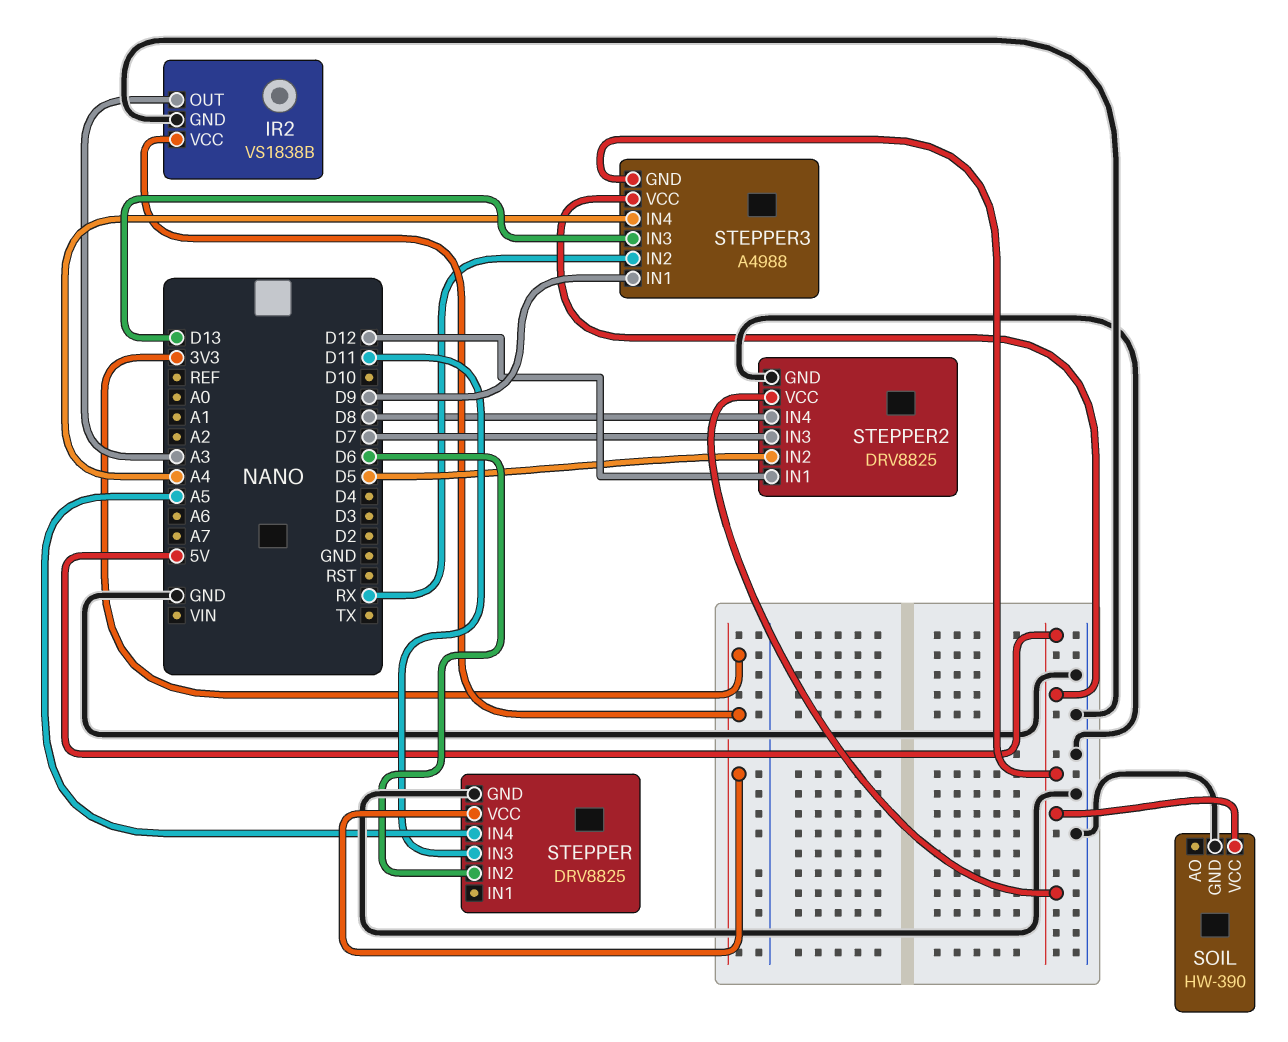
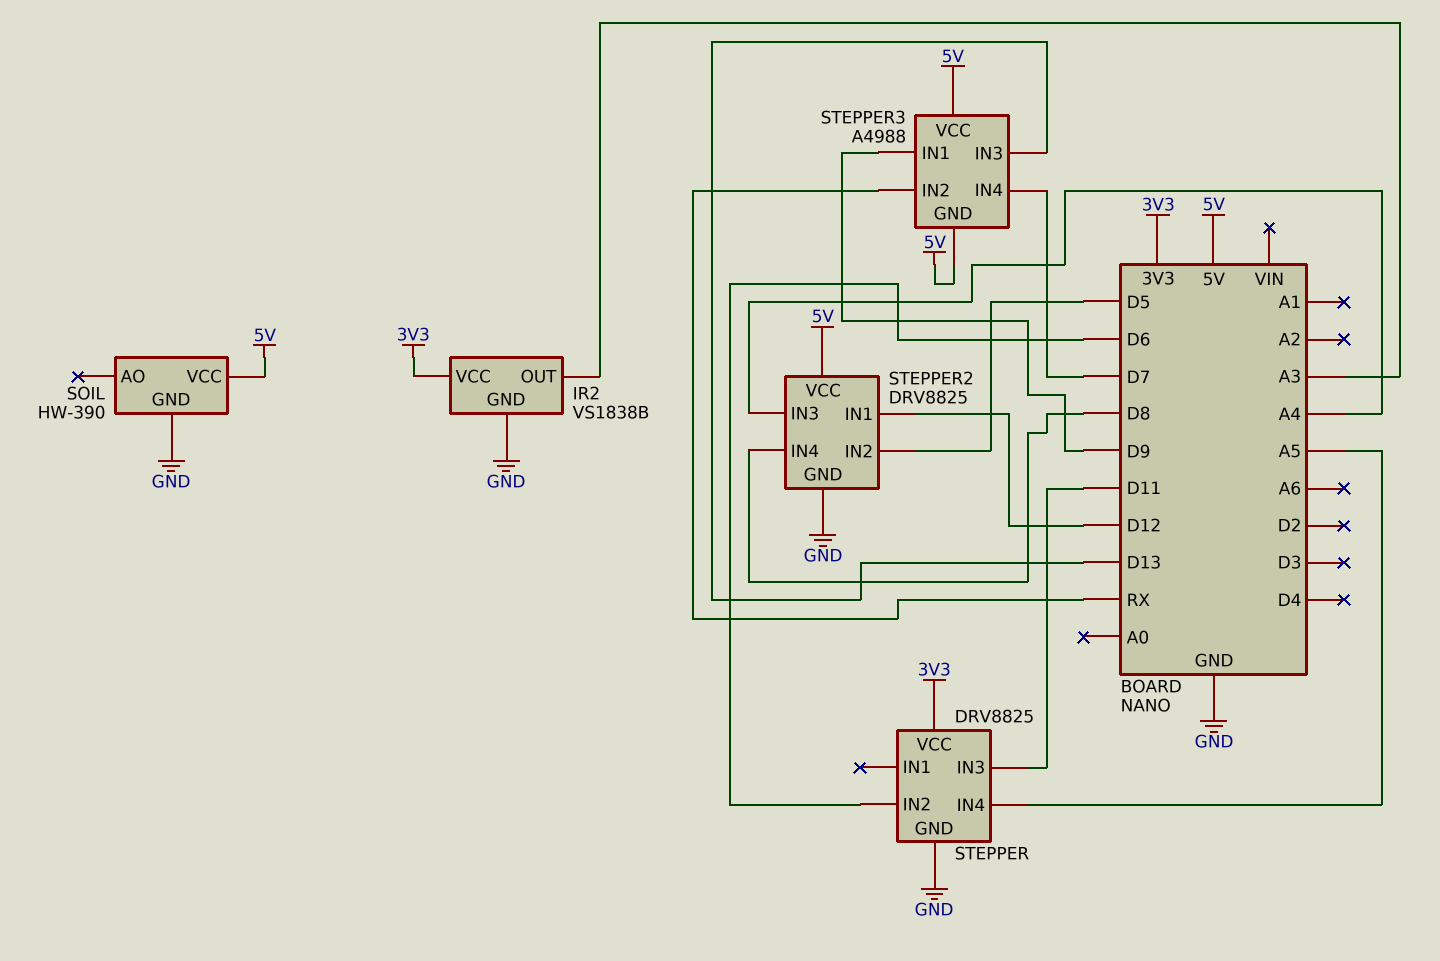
STEPPER2 pin IN3: D7 -> A4
STEPPER3 pin IN4: A4 -> D7

